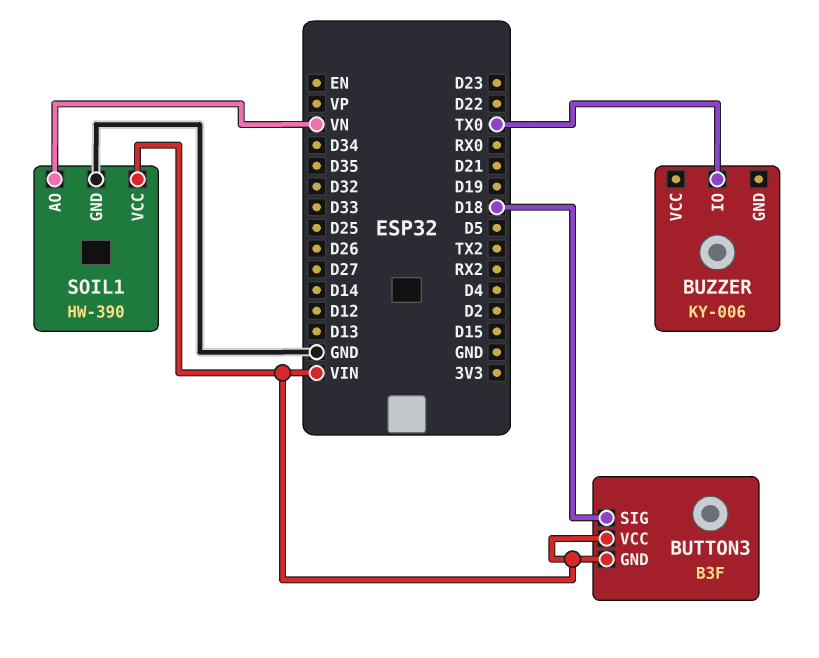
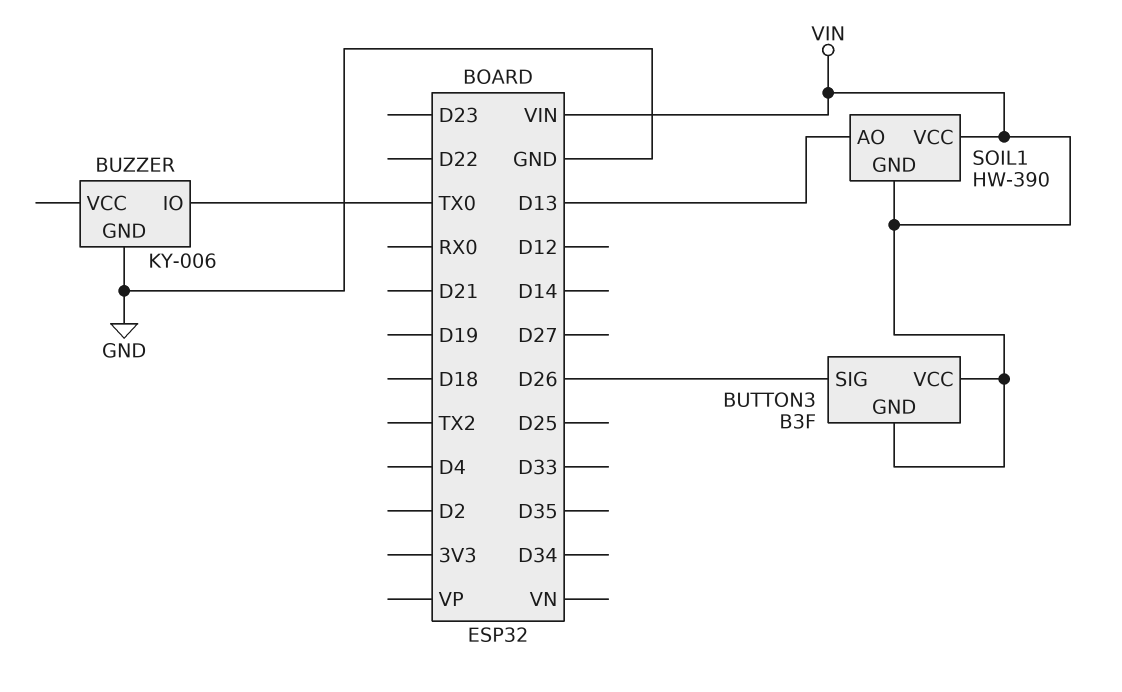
BUTTON3 pin SIG: D18 -> D26
BUZZER pin GND: none -> GND
SOIL1 pin AO: VN -> D13
SOIL1 pin GND: GND -> VIN

